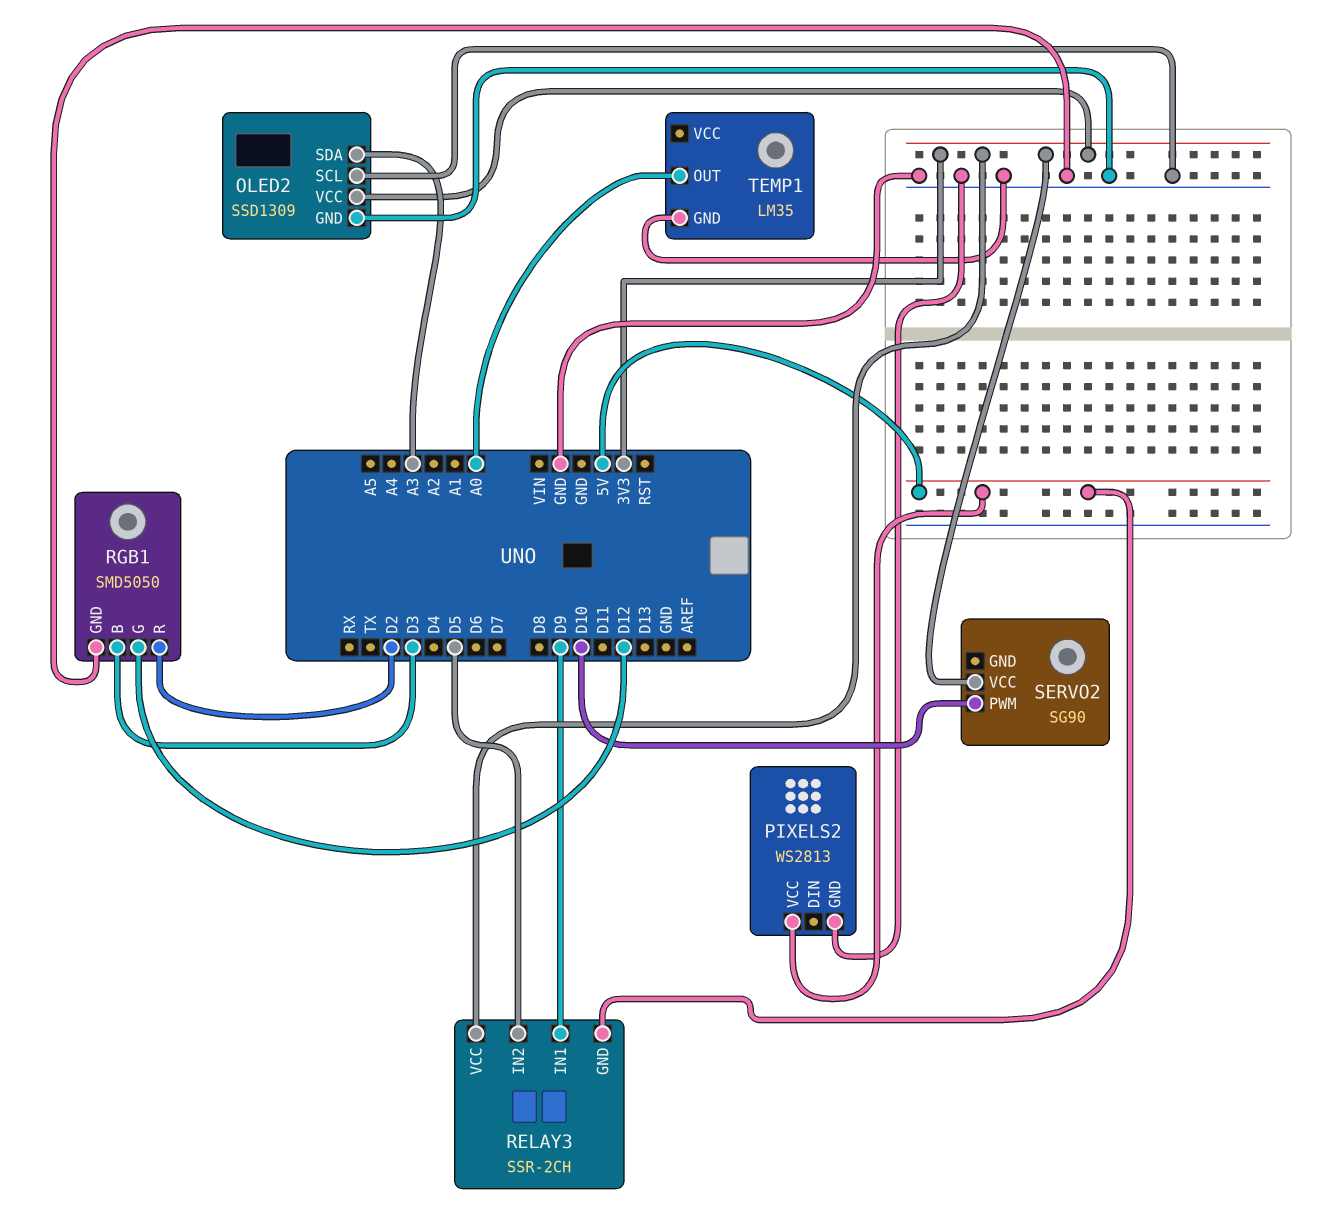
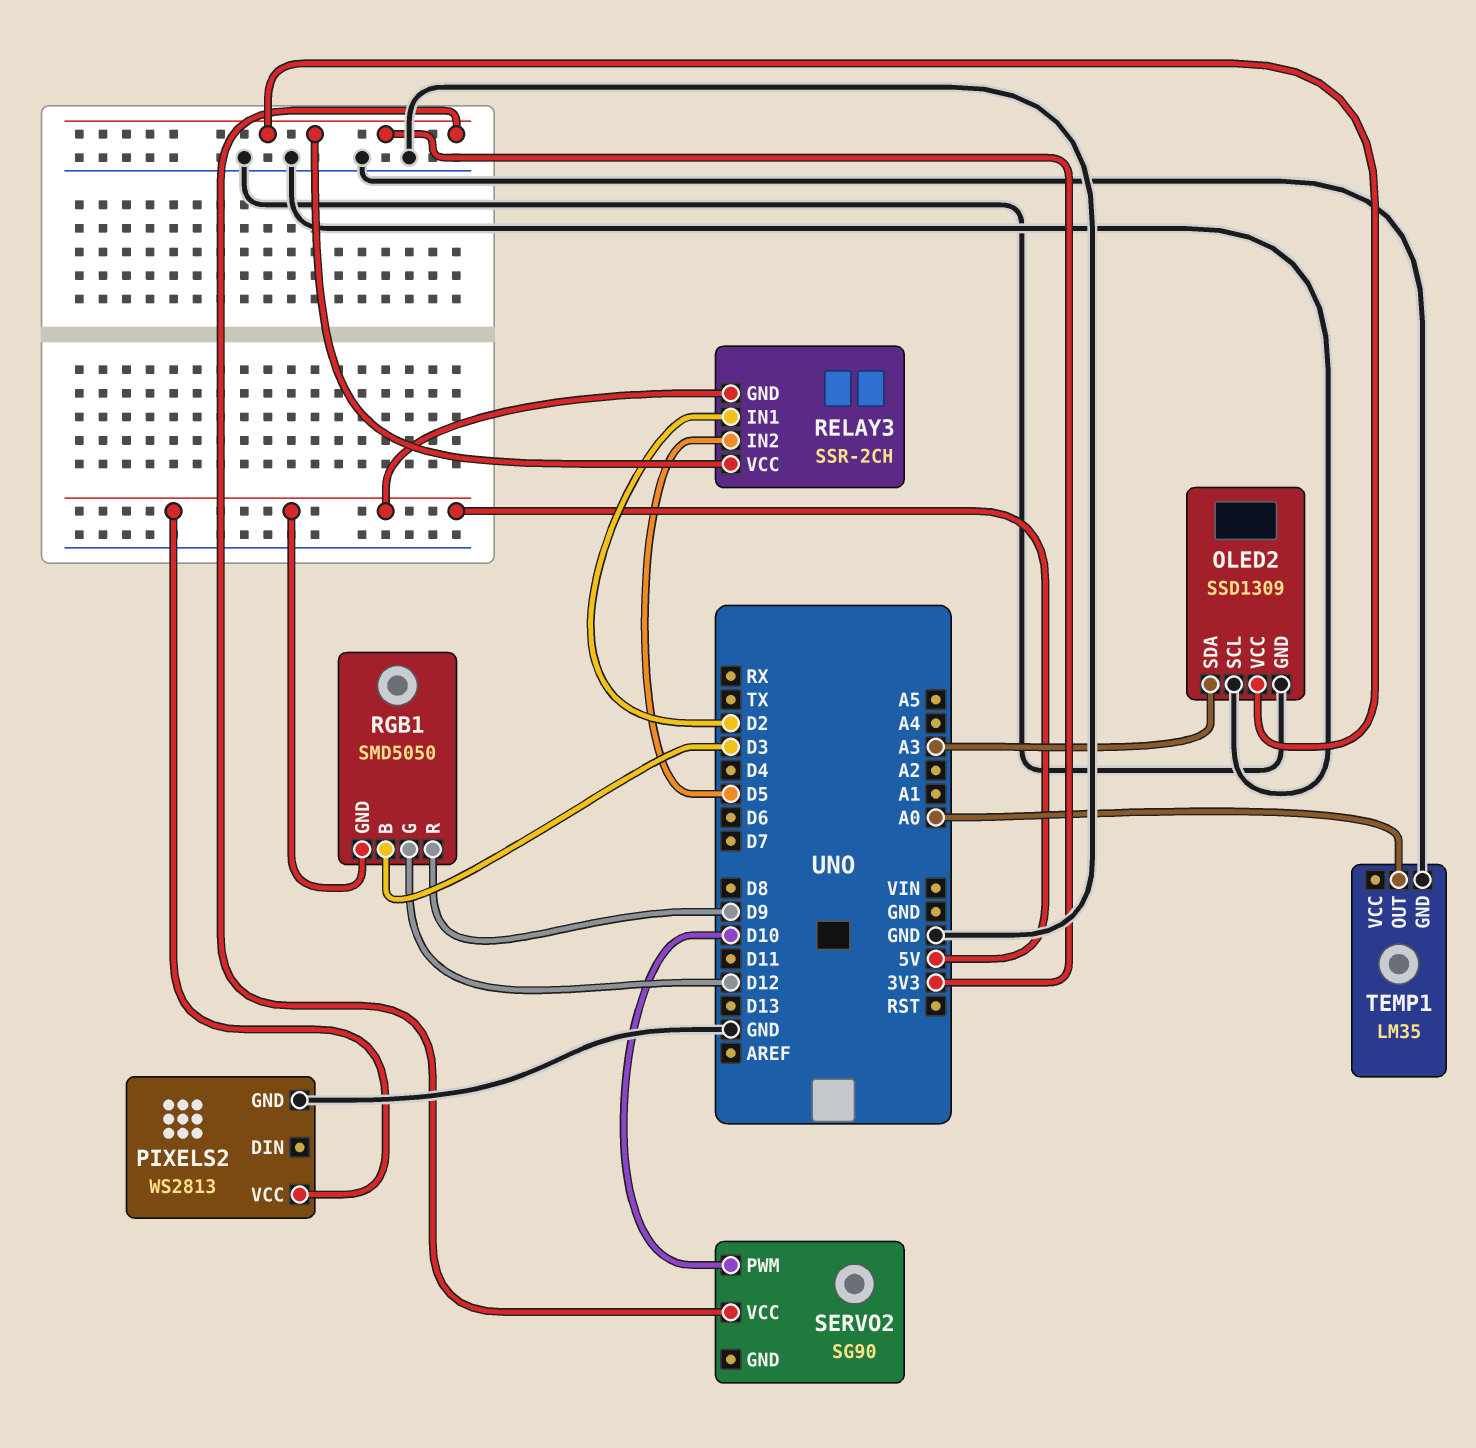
RELAY3 pin IN1: D9 -> D2
RGB1 pin GND: GND -> 5V
RGB1 pin R: D2 -> D9

